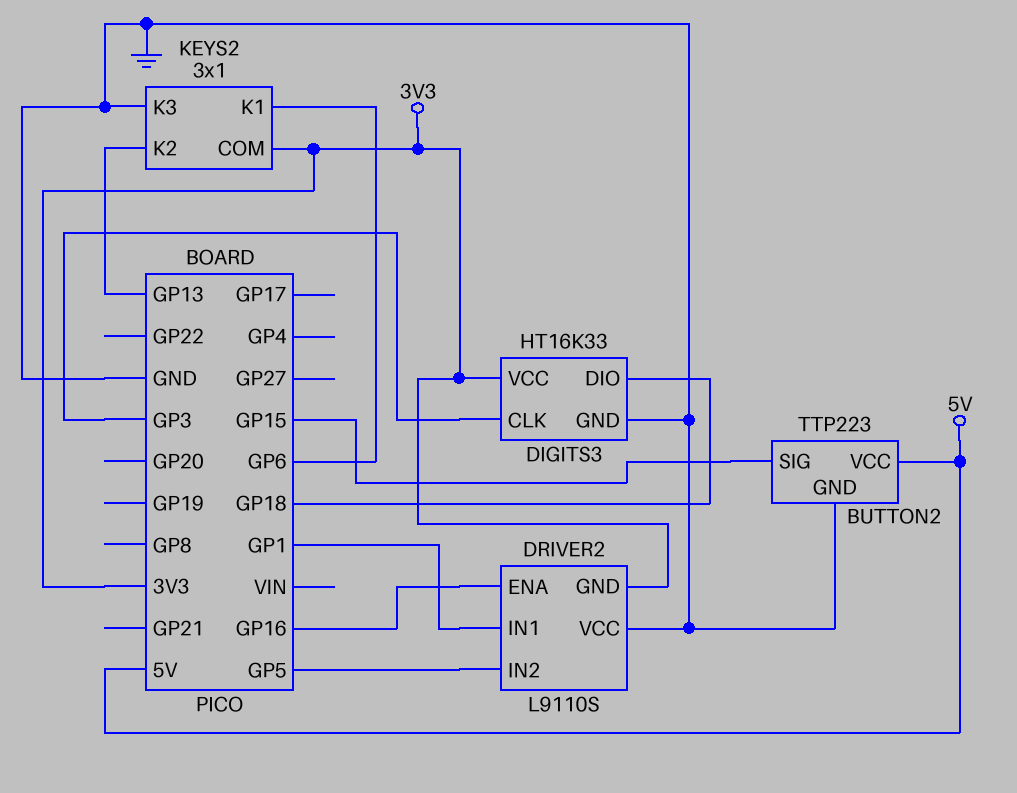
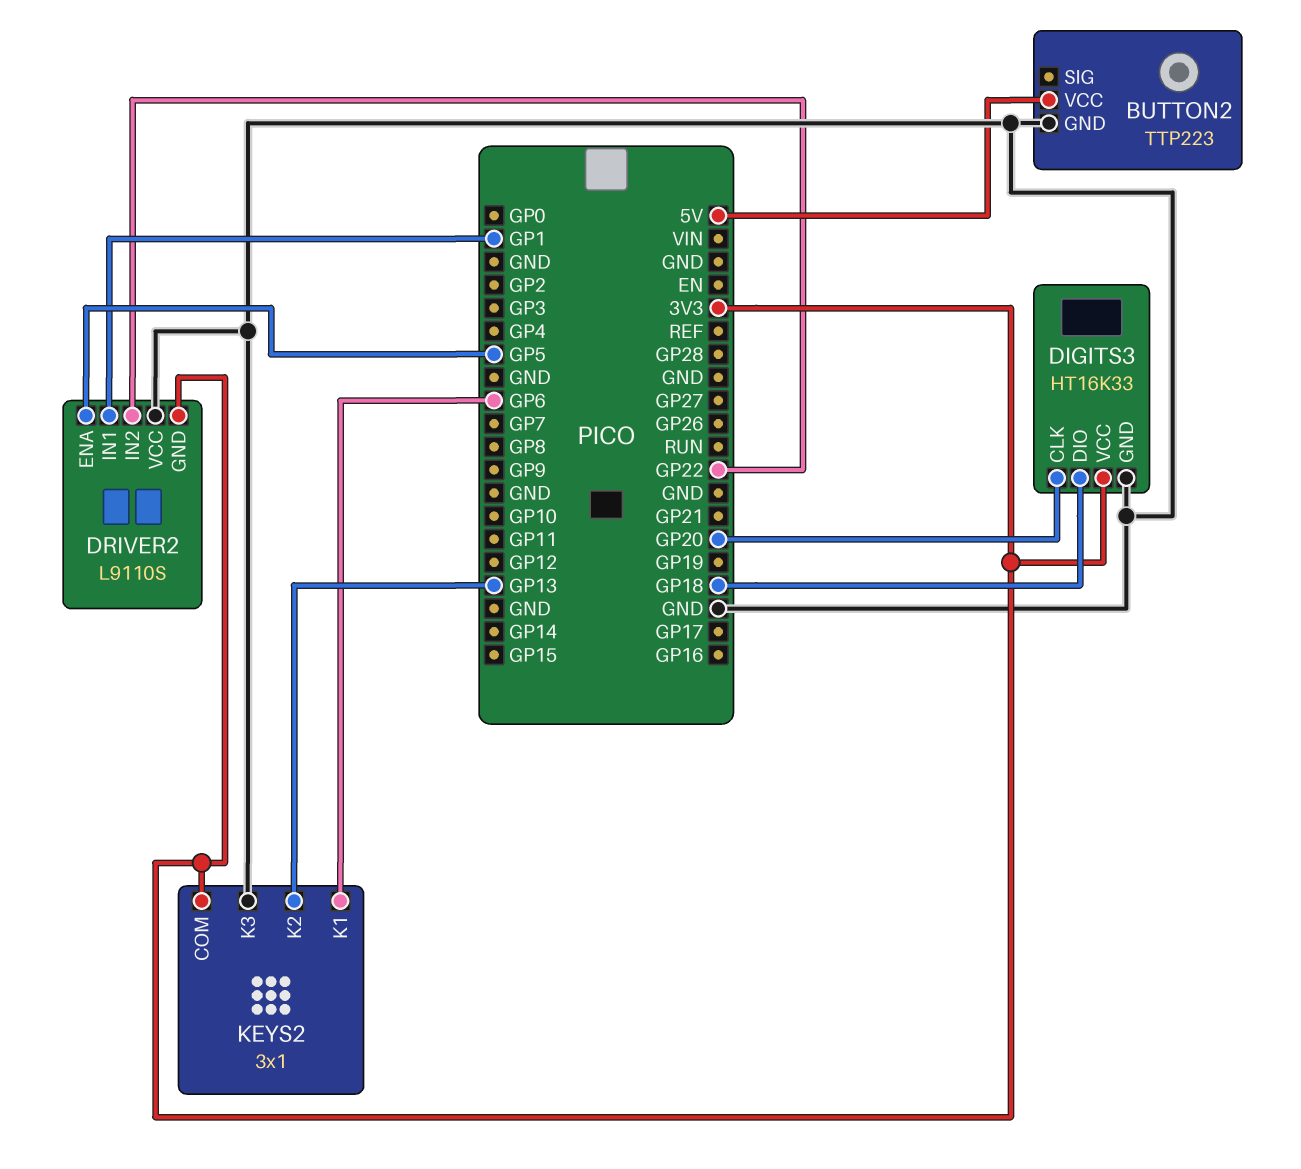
BUTTON2 pin SIG: GP15 -> none
DIGITS3 pin CLK: GP3 -> GP20
DRIVER2 pin ENA: GP16 -> GP5
DRIVER2 pin IN2: GP5 -> GP22

